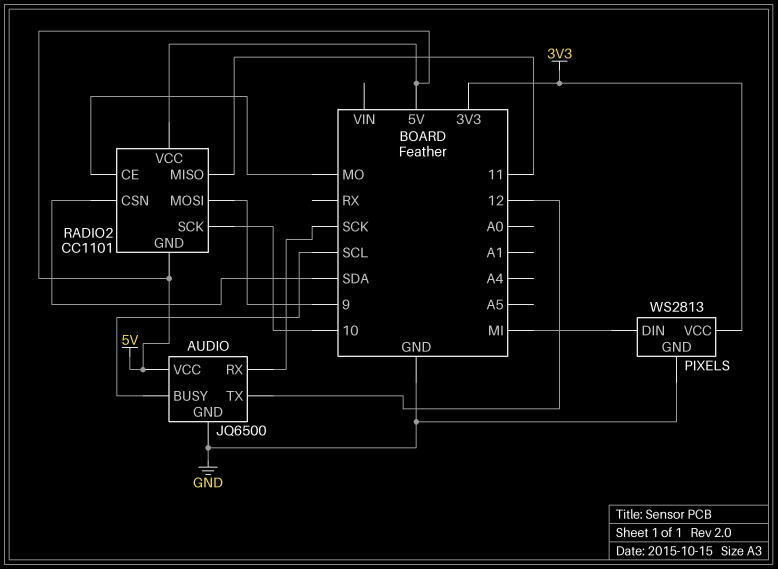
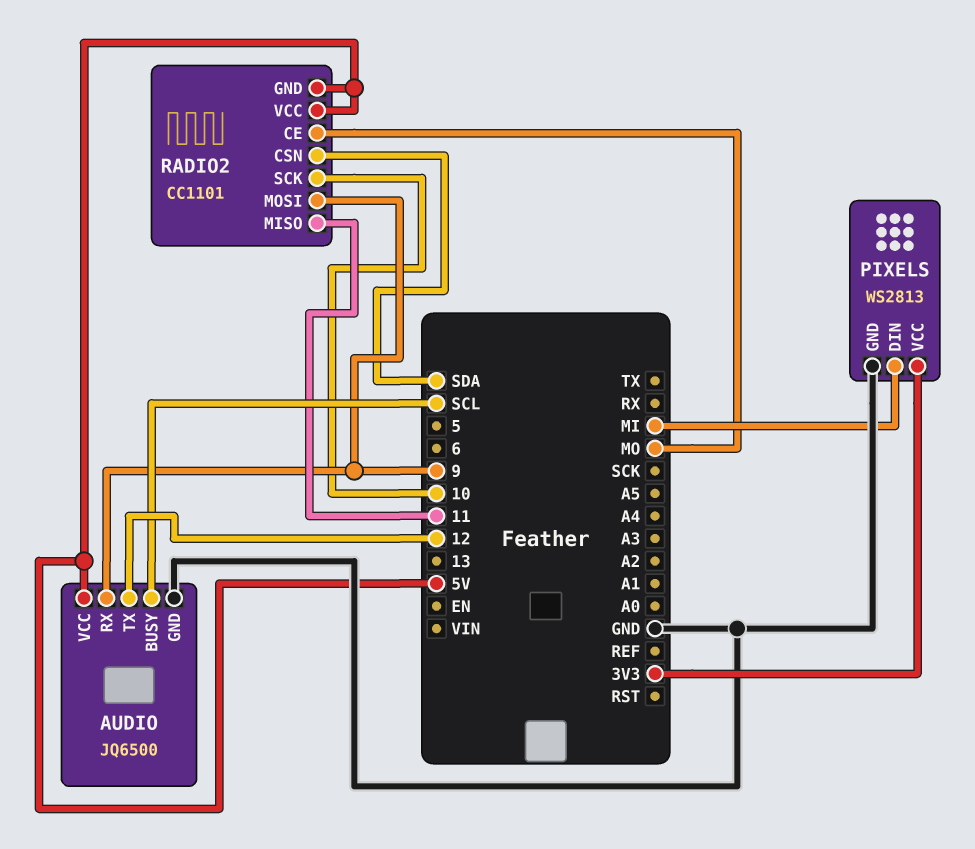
AUDIO pin RX: SCK -> 9

